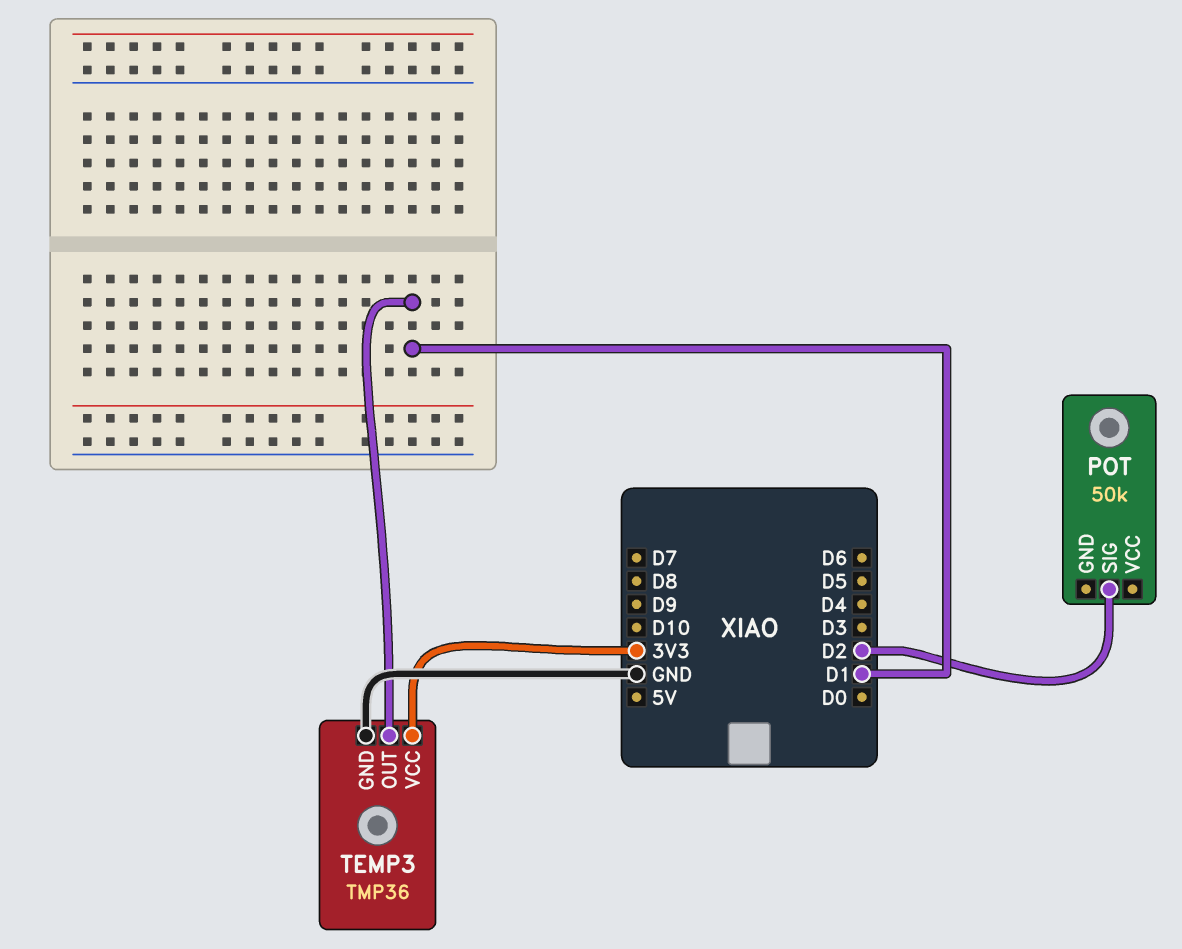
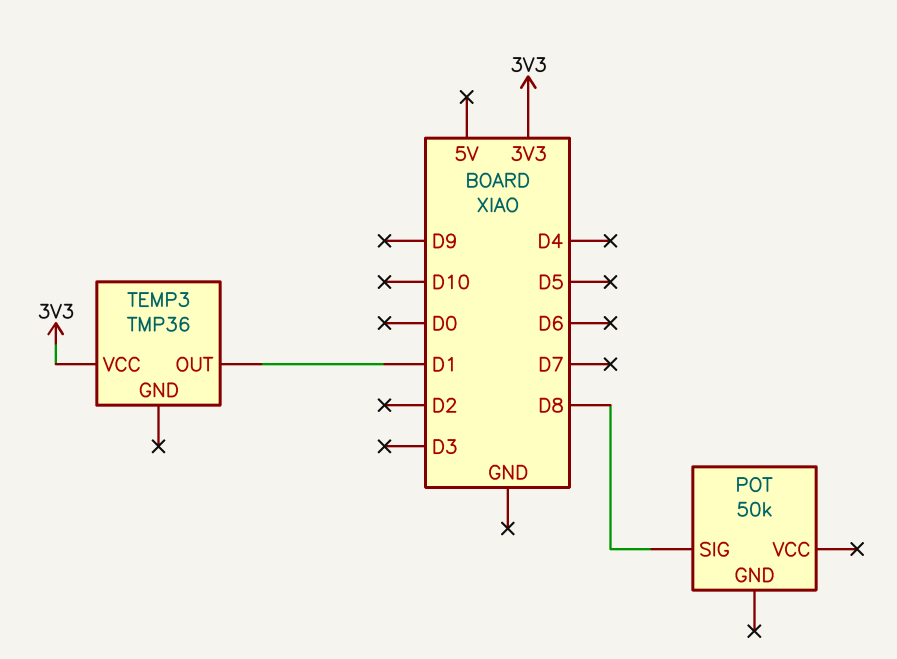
POT pin SIG: D2 -> D8
TEMP3 pin GND: GND -> none

